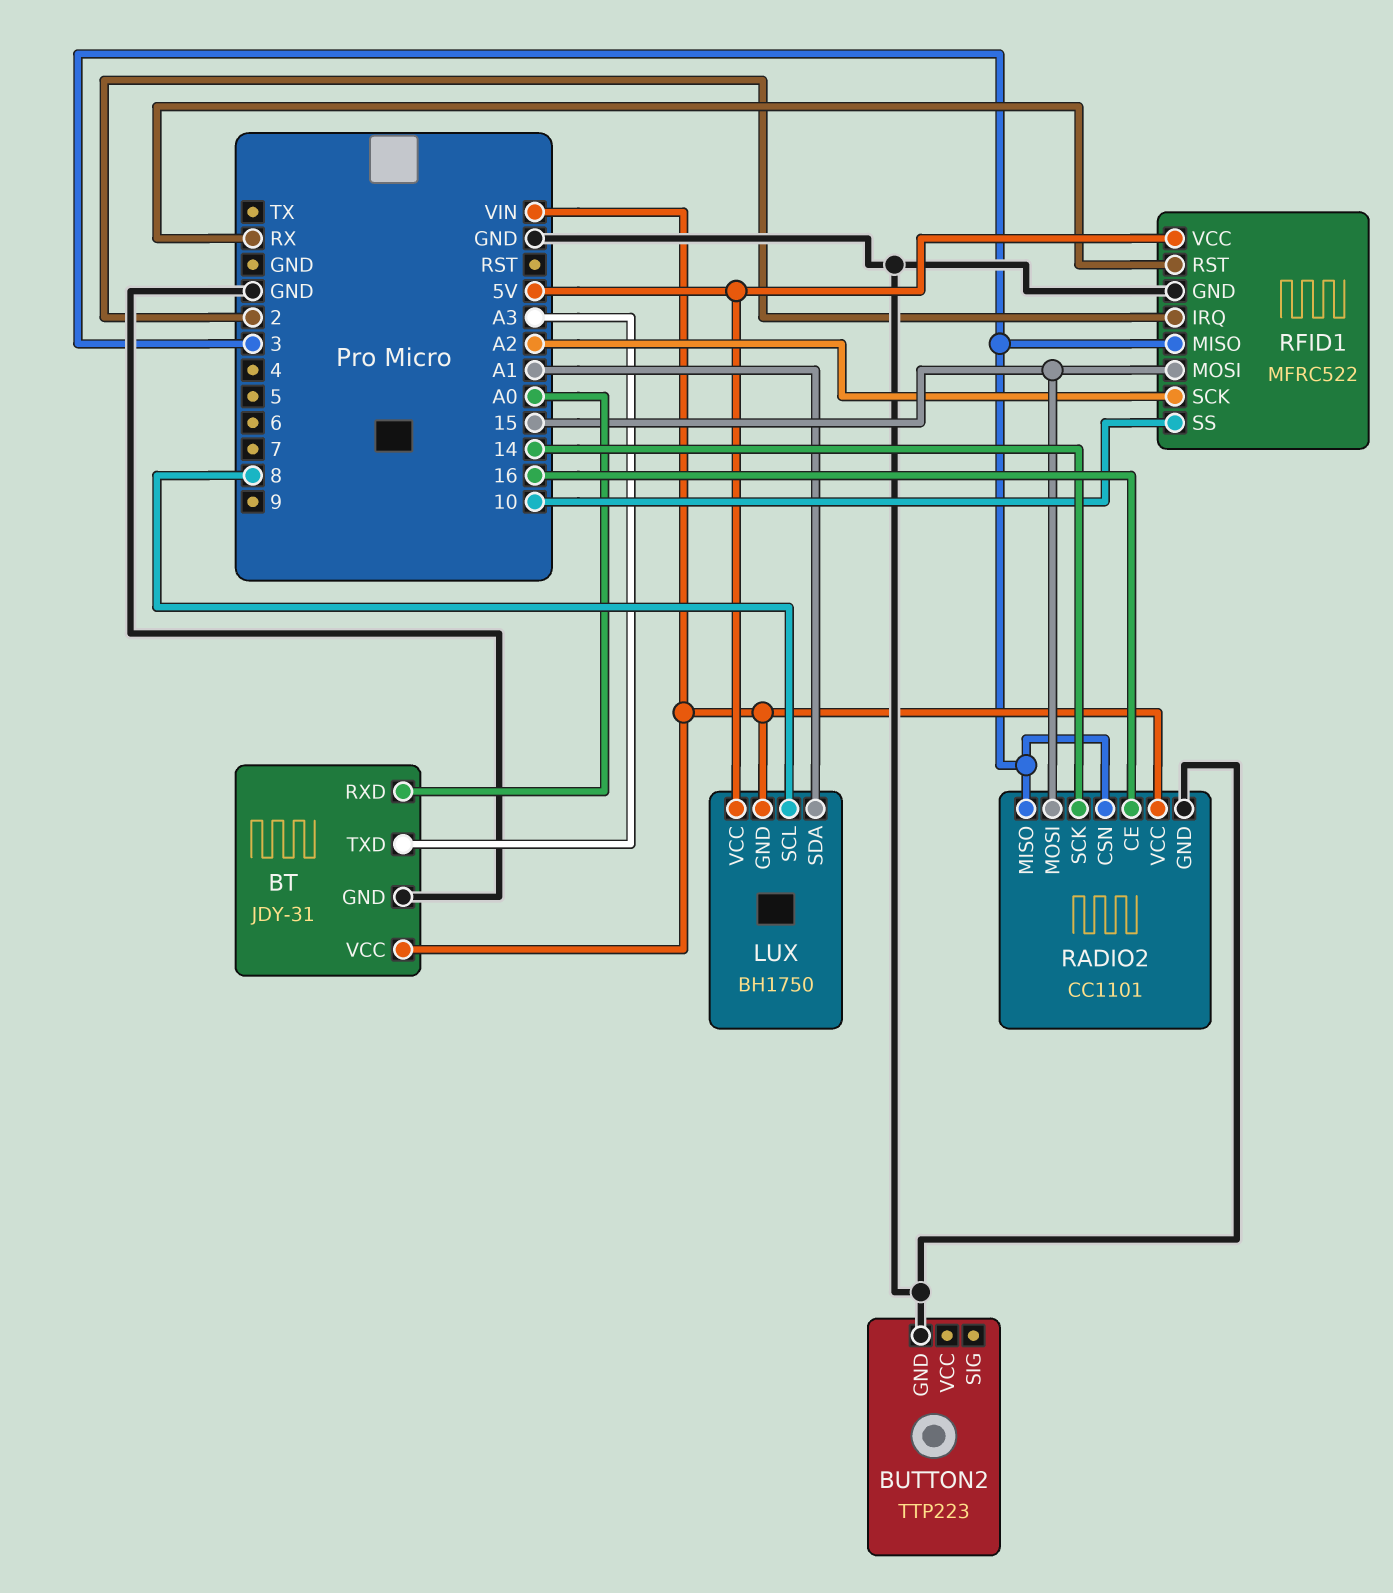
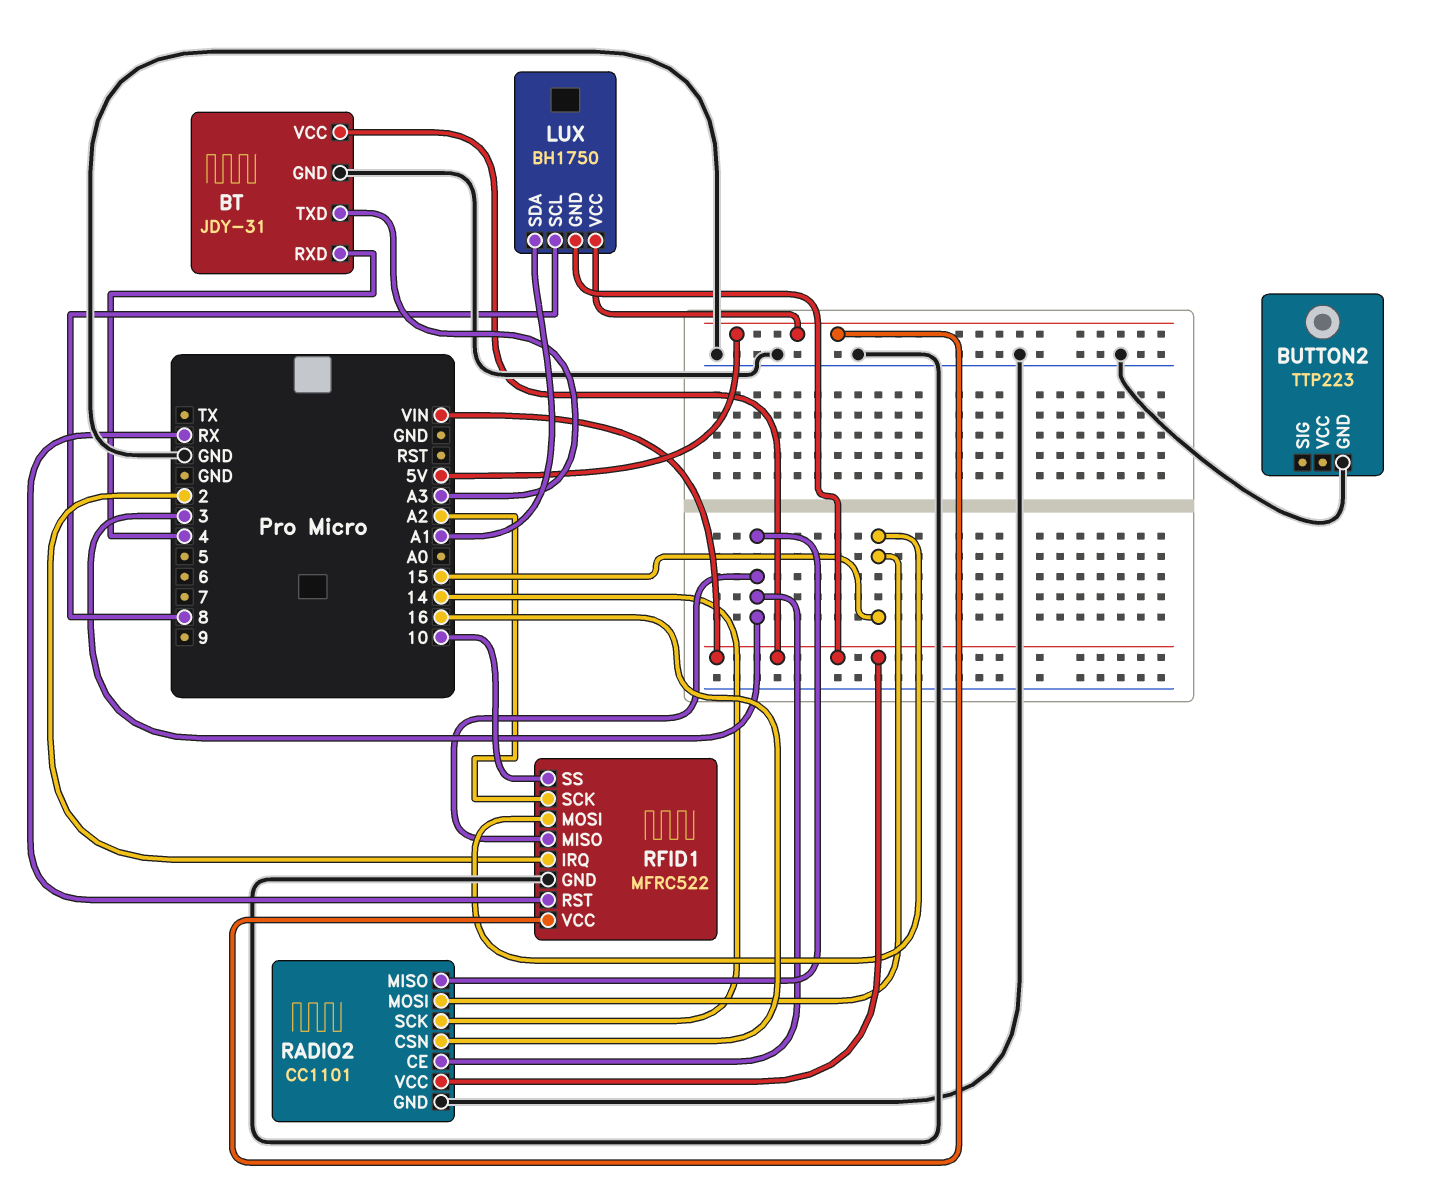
BT pin RXD: A0 -> 4
RADIO2 pin CE: 16 -> 3
RADIO2 pin CSN: 3 -> 16

